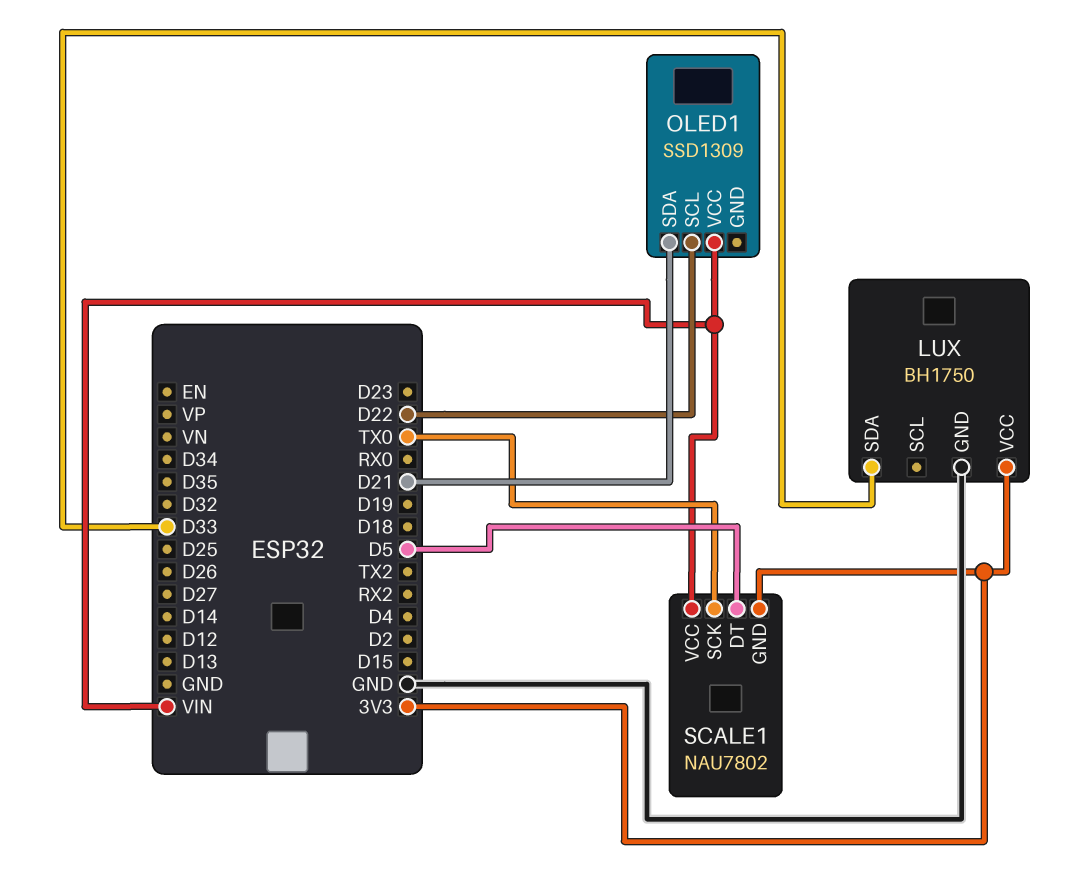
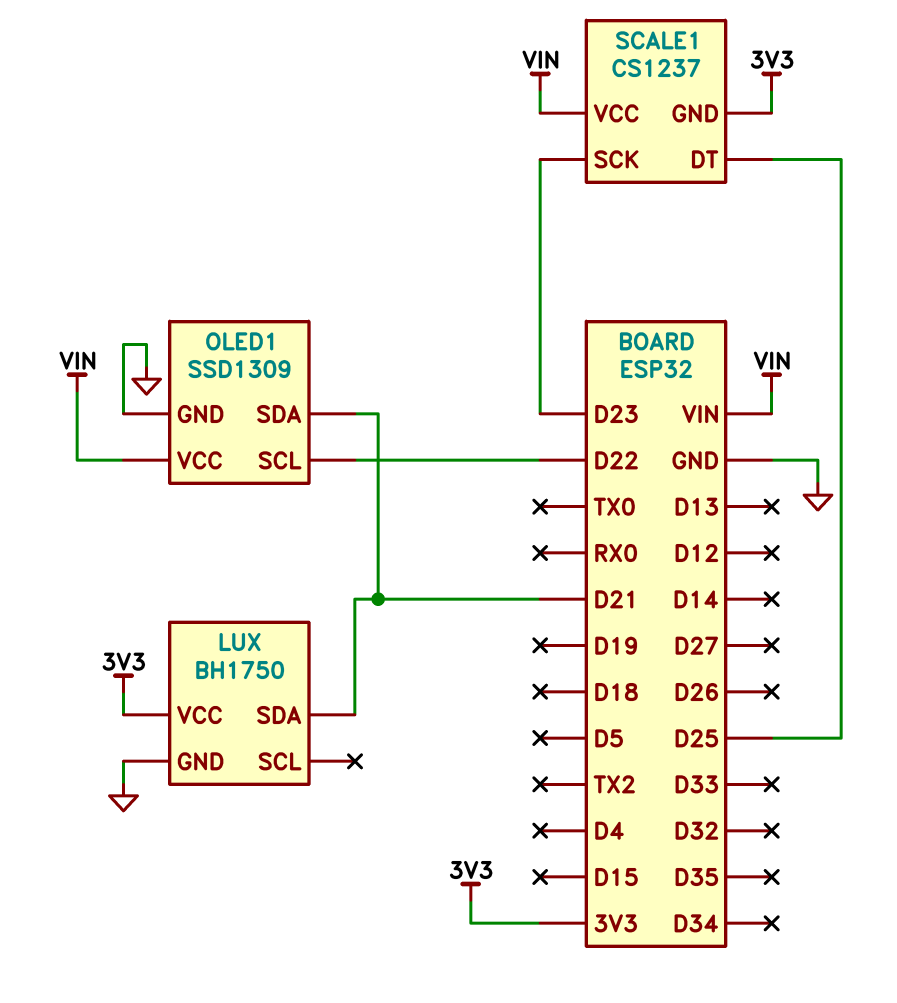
LUX pin SDA: D33 -> D21
OLED1 pin GND: none -> GND
SCALE1: NAU7802 -> CS1237
SCALE1 pin DT: D5 -> D25
SCALE1 pin SCK: TX0 -> D23

